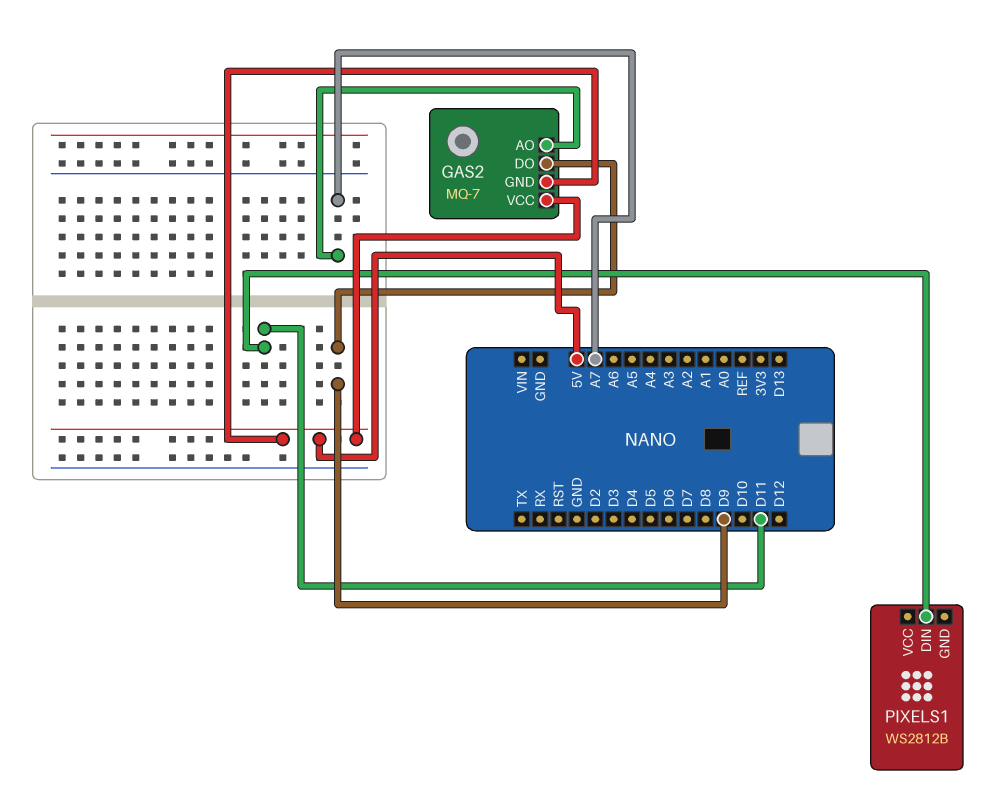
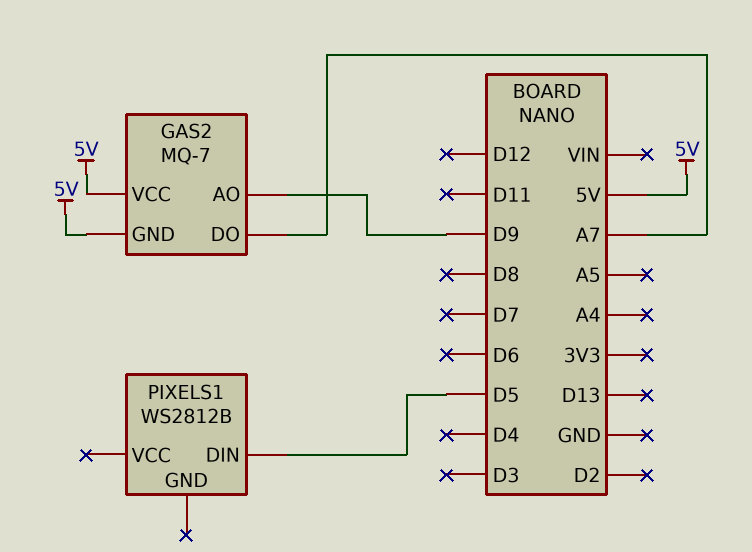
GAS2 pin AO: A7 -> D9
GAS2 pin DO: D9 -> A7
PIXELS1 pin DIN: D11 -> D5

